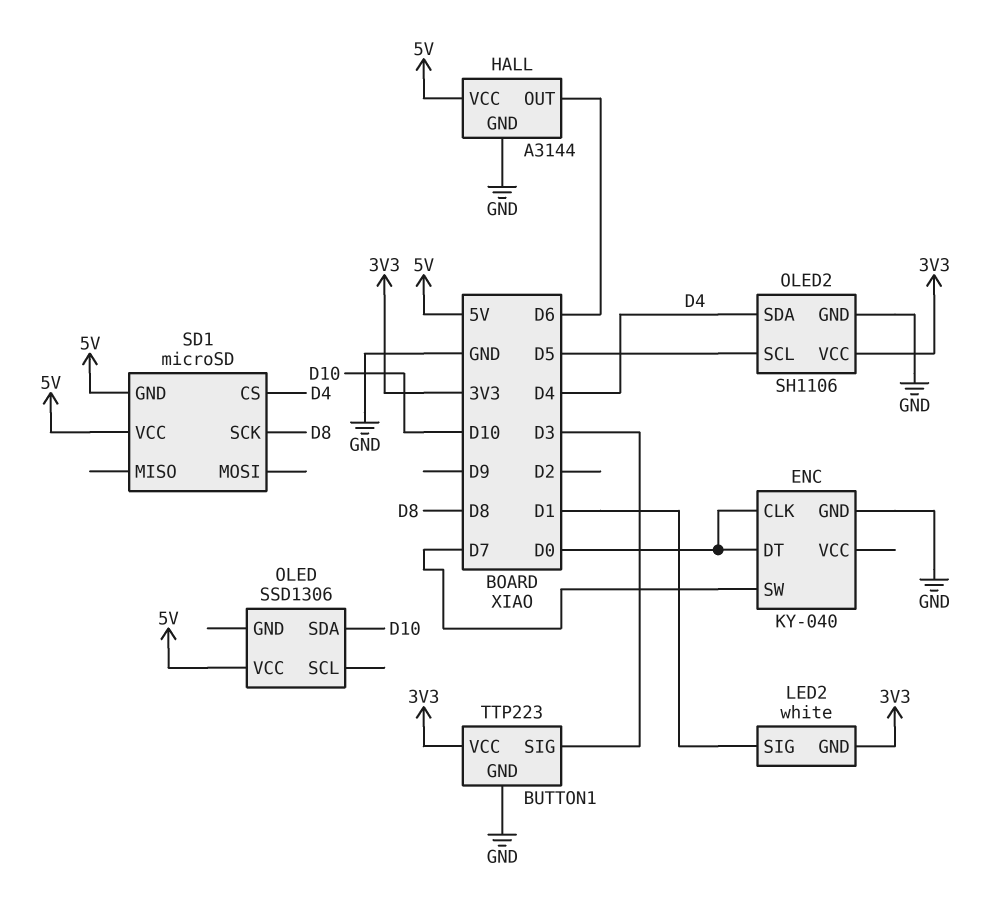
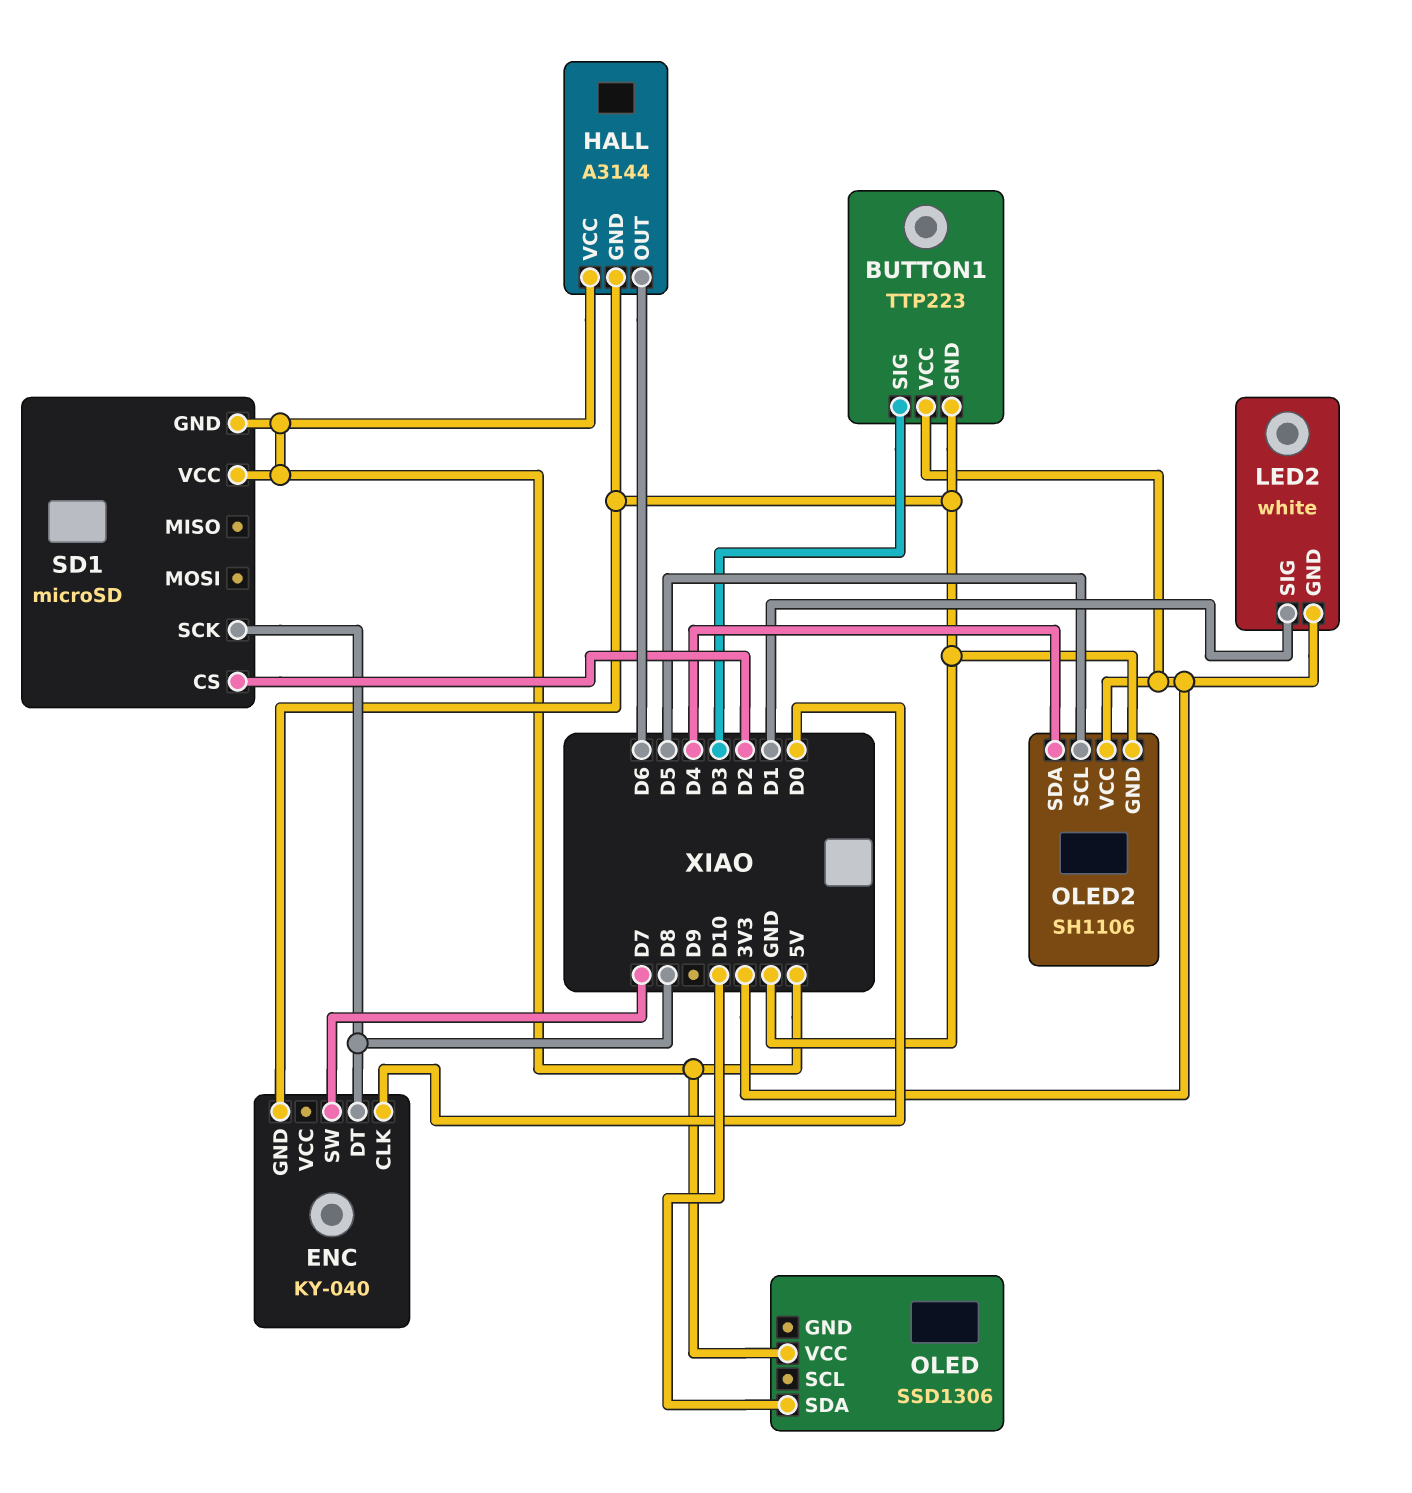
ENC pin DT: D0 -> D8
SD1 pin CS: D4 -> D2

